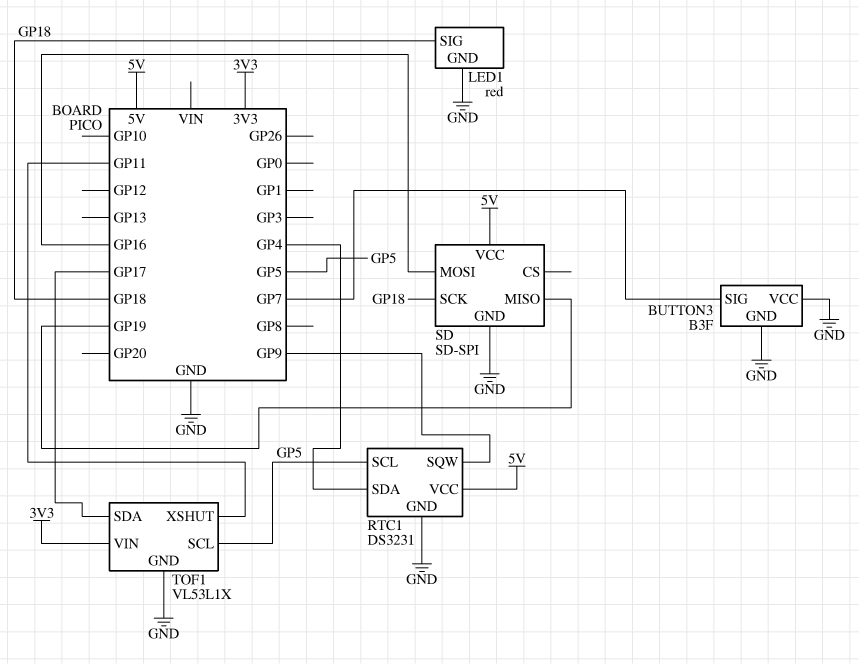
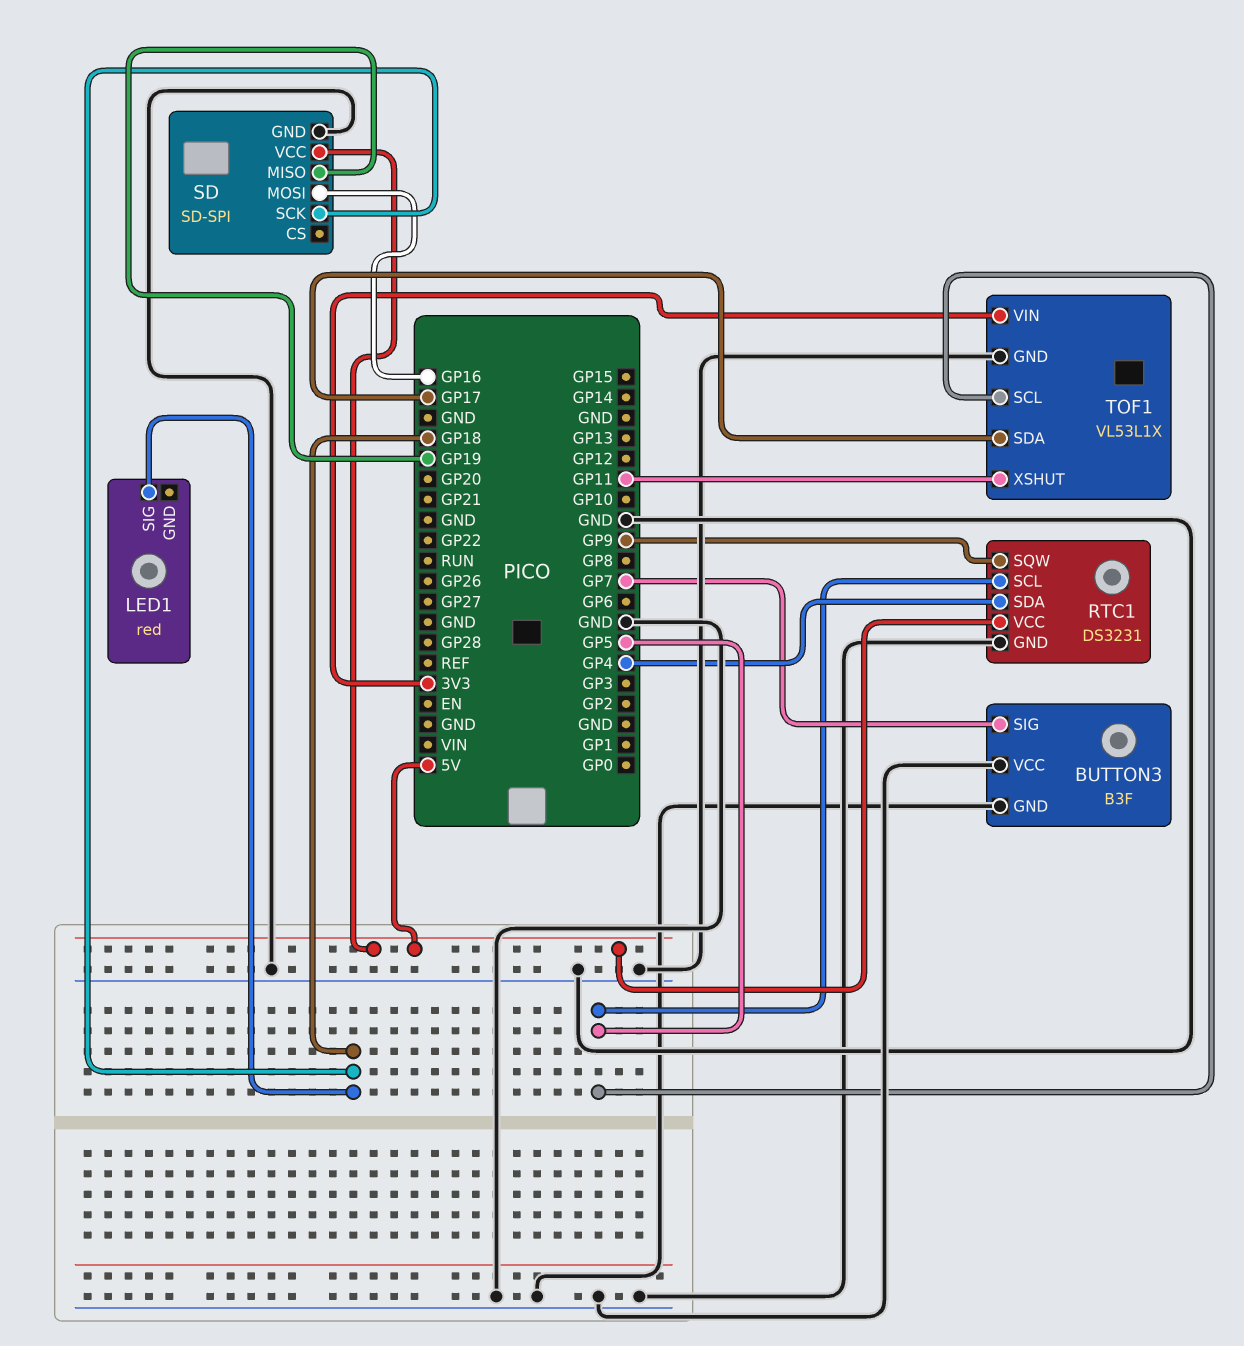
LED1 pin GND: GND -> none

